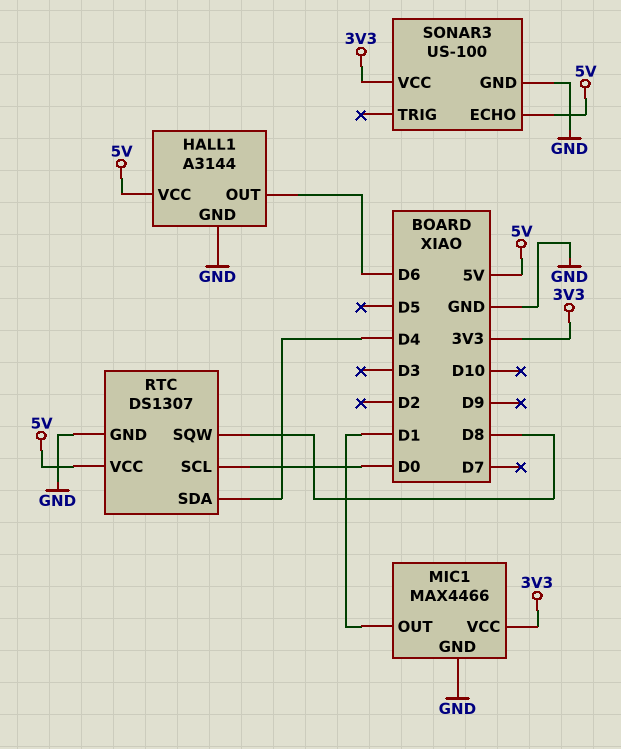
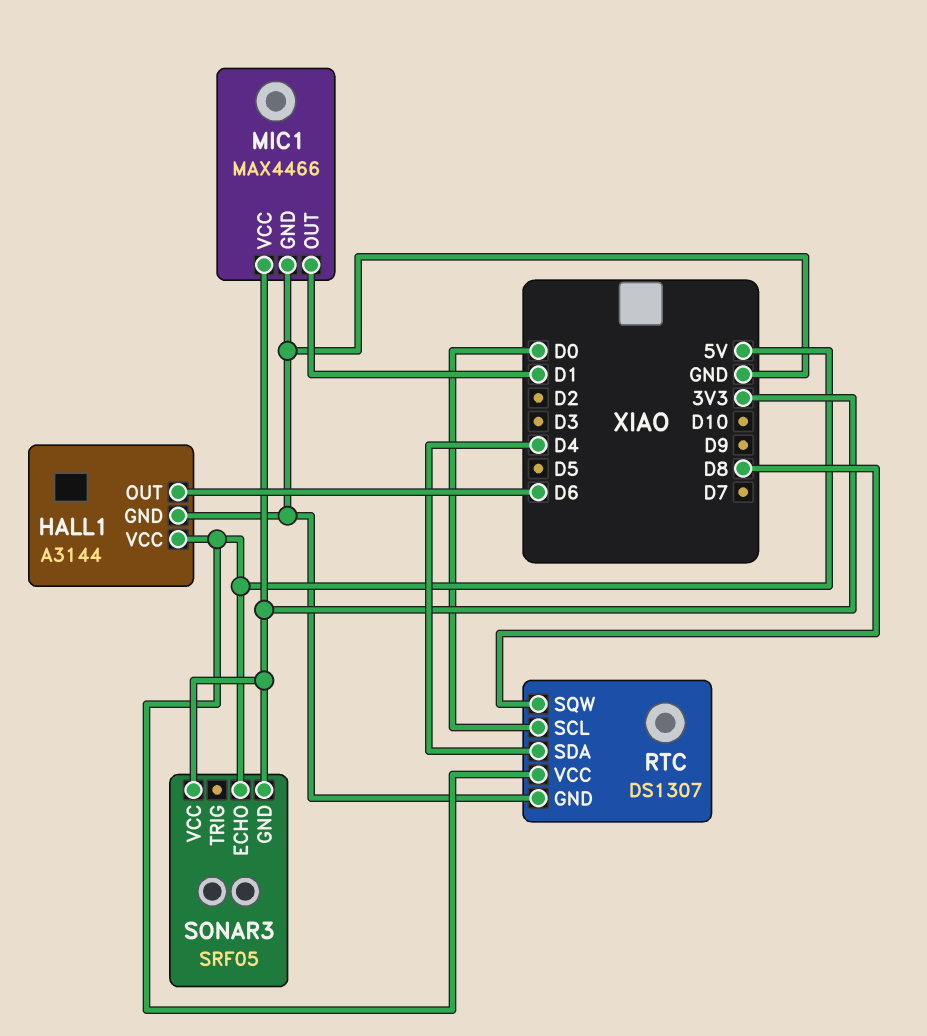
SONAR3: US-100 -> SRF05
SONAR3 pin GND: GND -> 3V3

